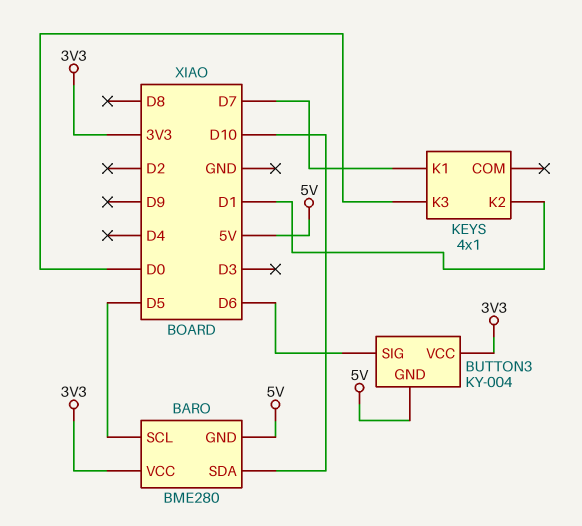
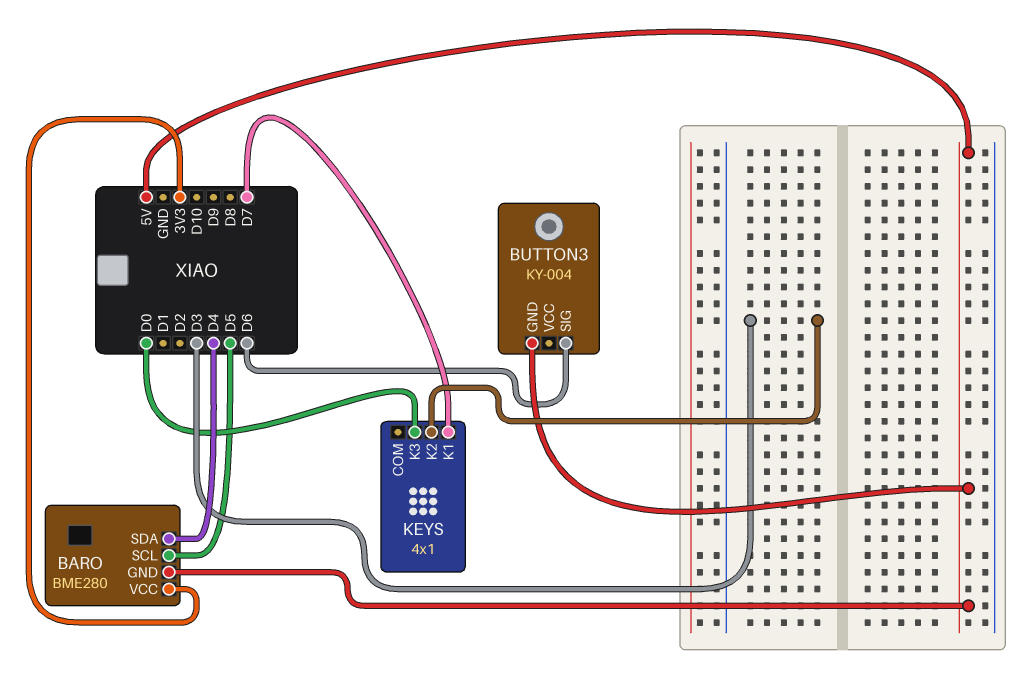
BARO pin SDA: D10 -> D4
BUTTON3 pin VCC: 3V3 -> none
KEYS pin K2: D1 -> D3

